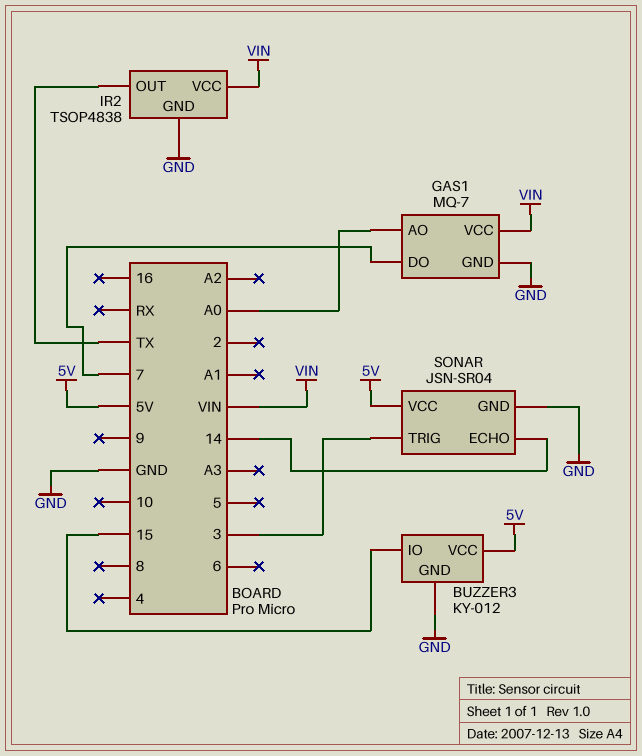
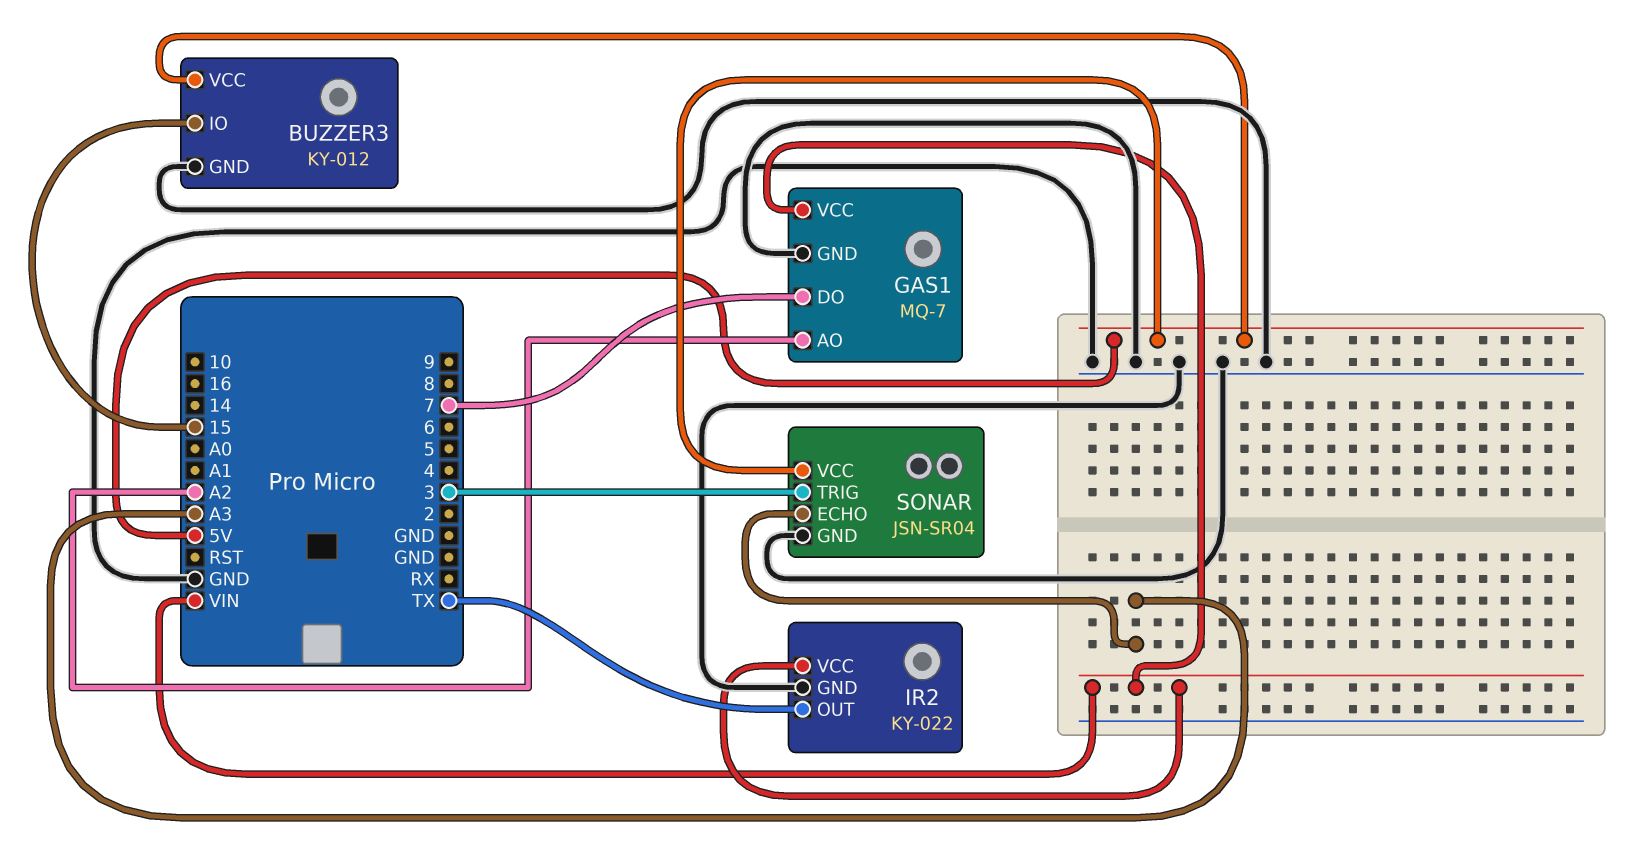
GAS1 pin AO: A0 -> A2
IR2: TSOP4838 -> KY-022
SONAR pin ECHO: 14 -> A3

